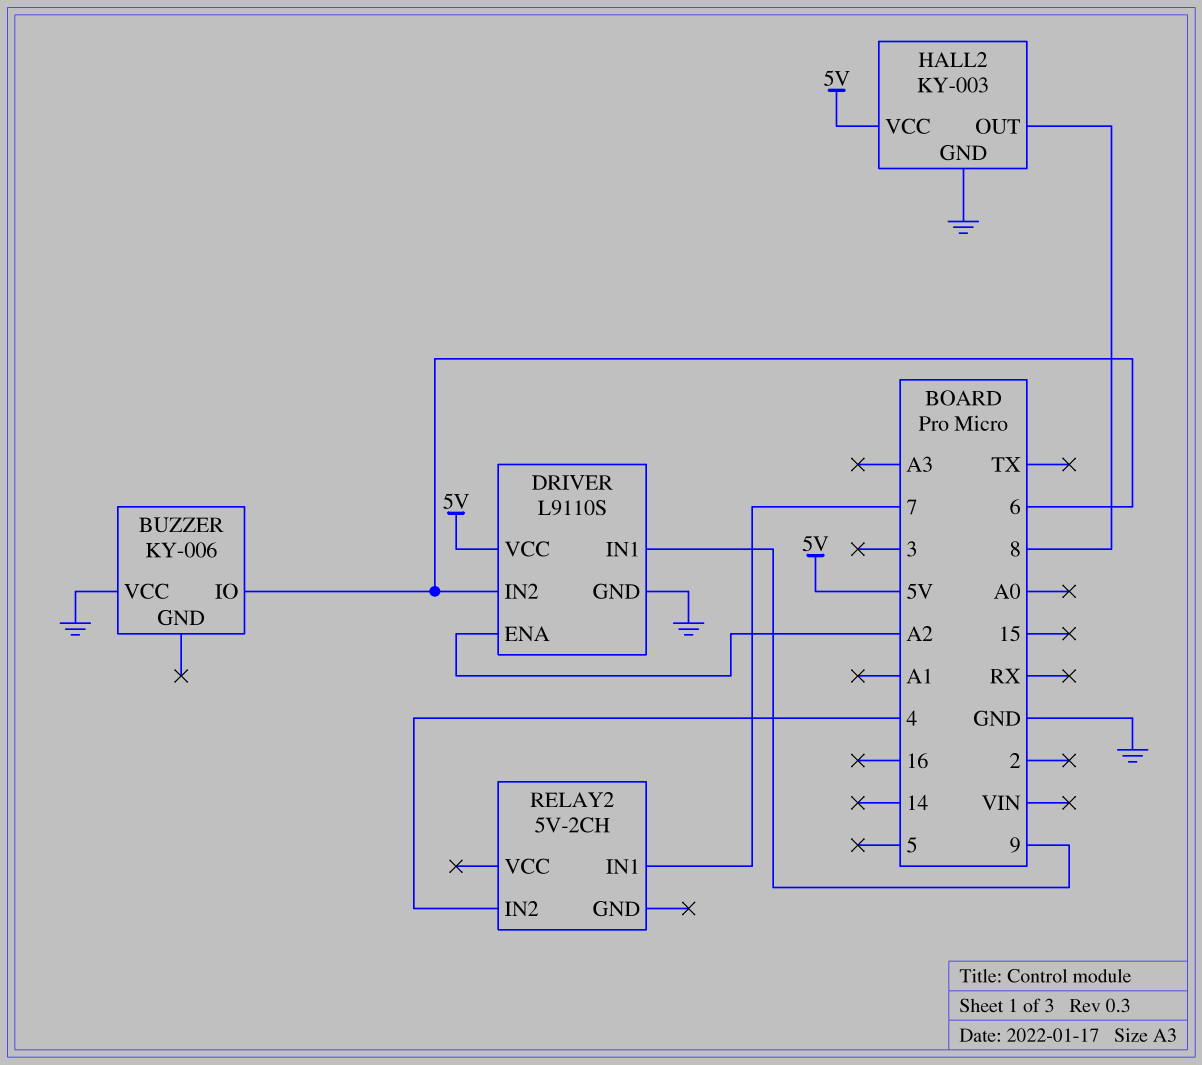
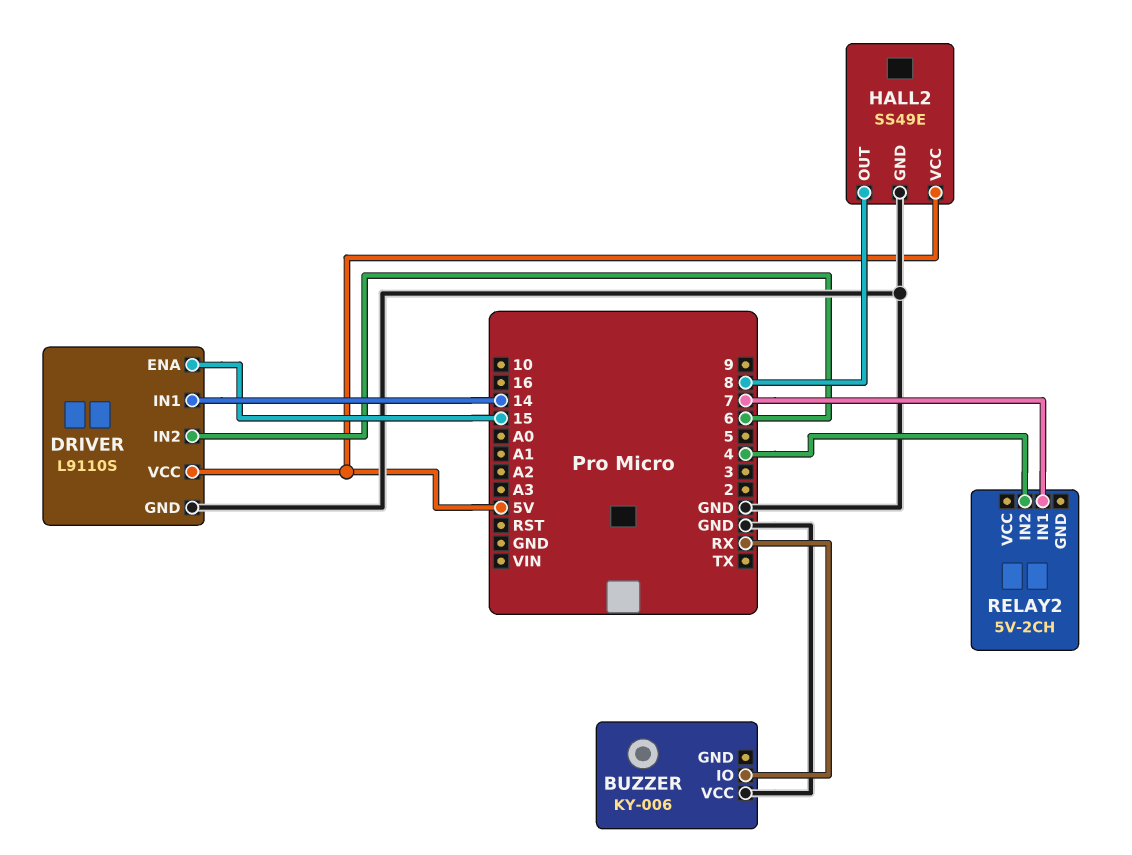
BUZZER pin IO: 6 -> RX
DRIVER pin ENA: A2 -> 15
DRIVER pin IN1: 9 -> 14
HALL2: KY-003 -> SS49E

